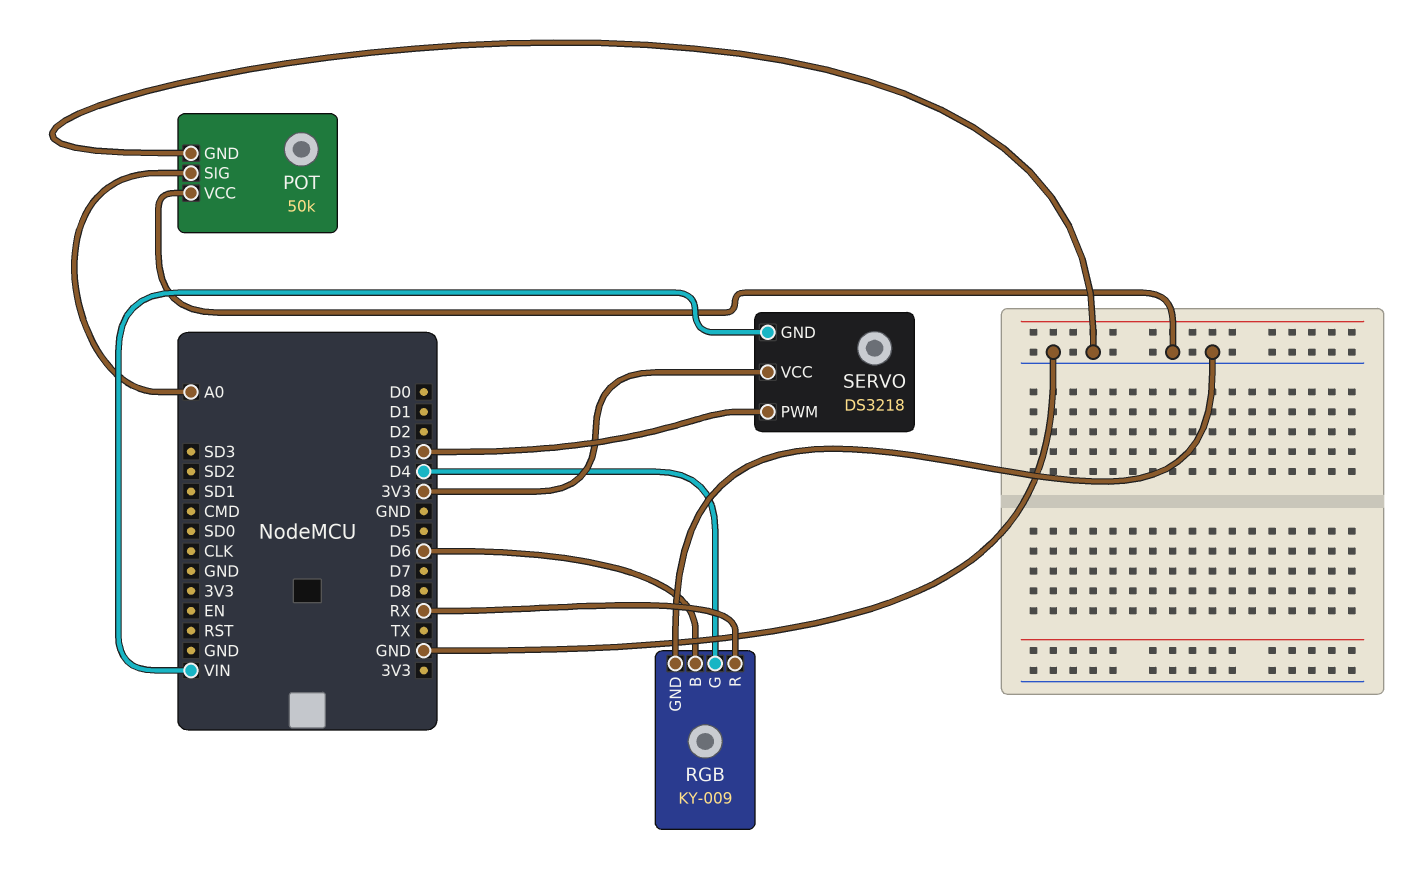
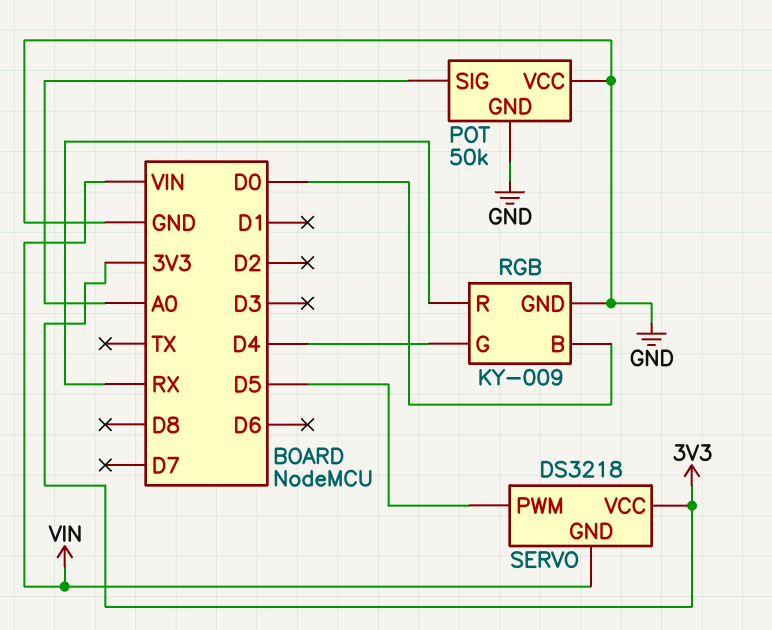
RGB pin B: D6 -> D0
SERVO pin PWM: D3 -> D5

